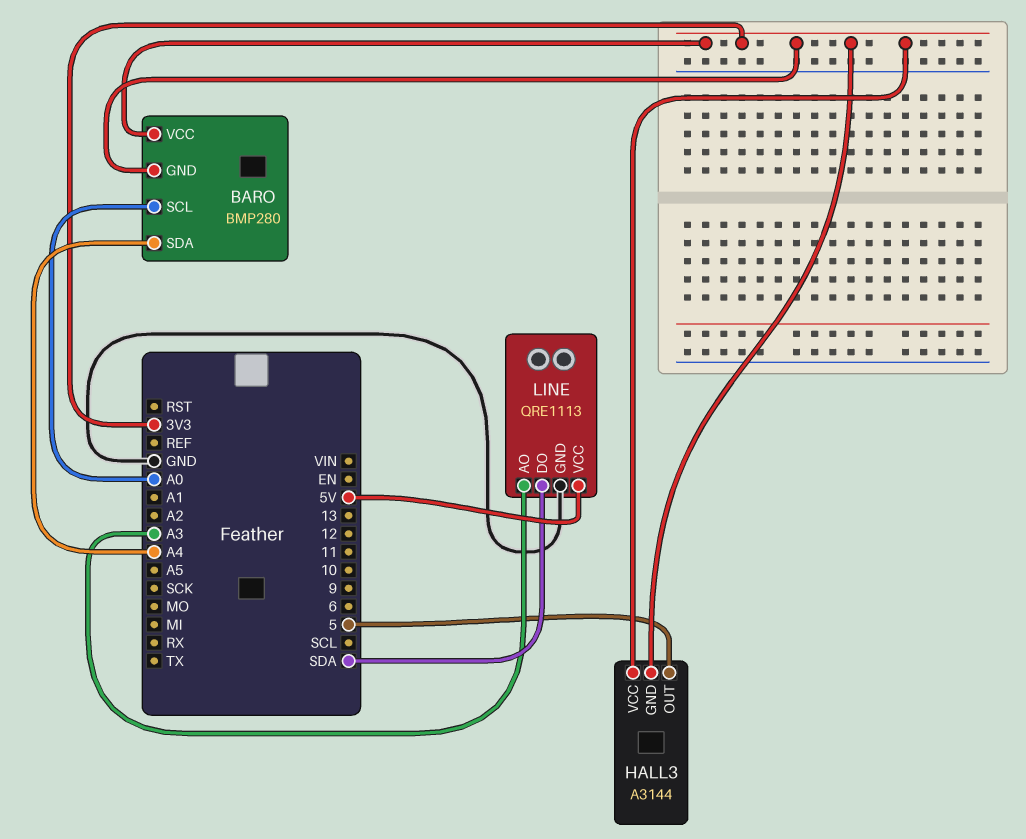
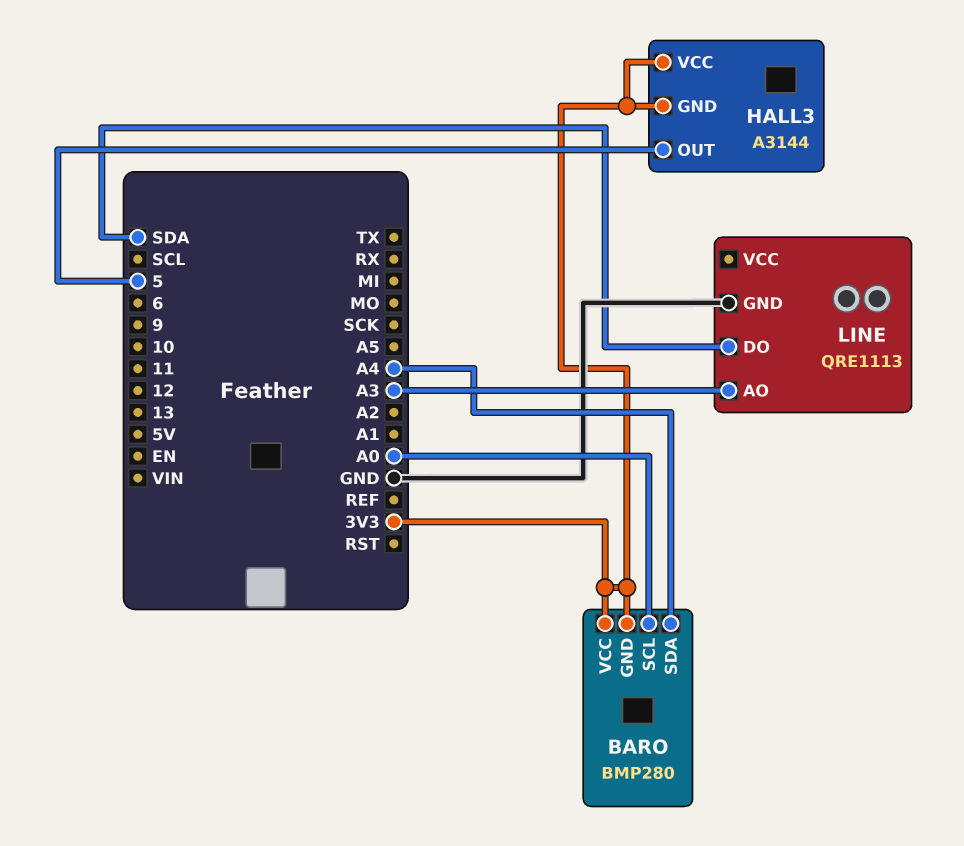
LINE pin VCC: 5V -> none

